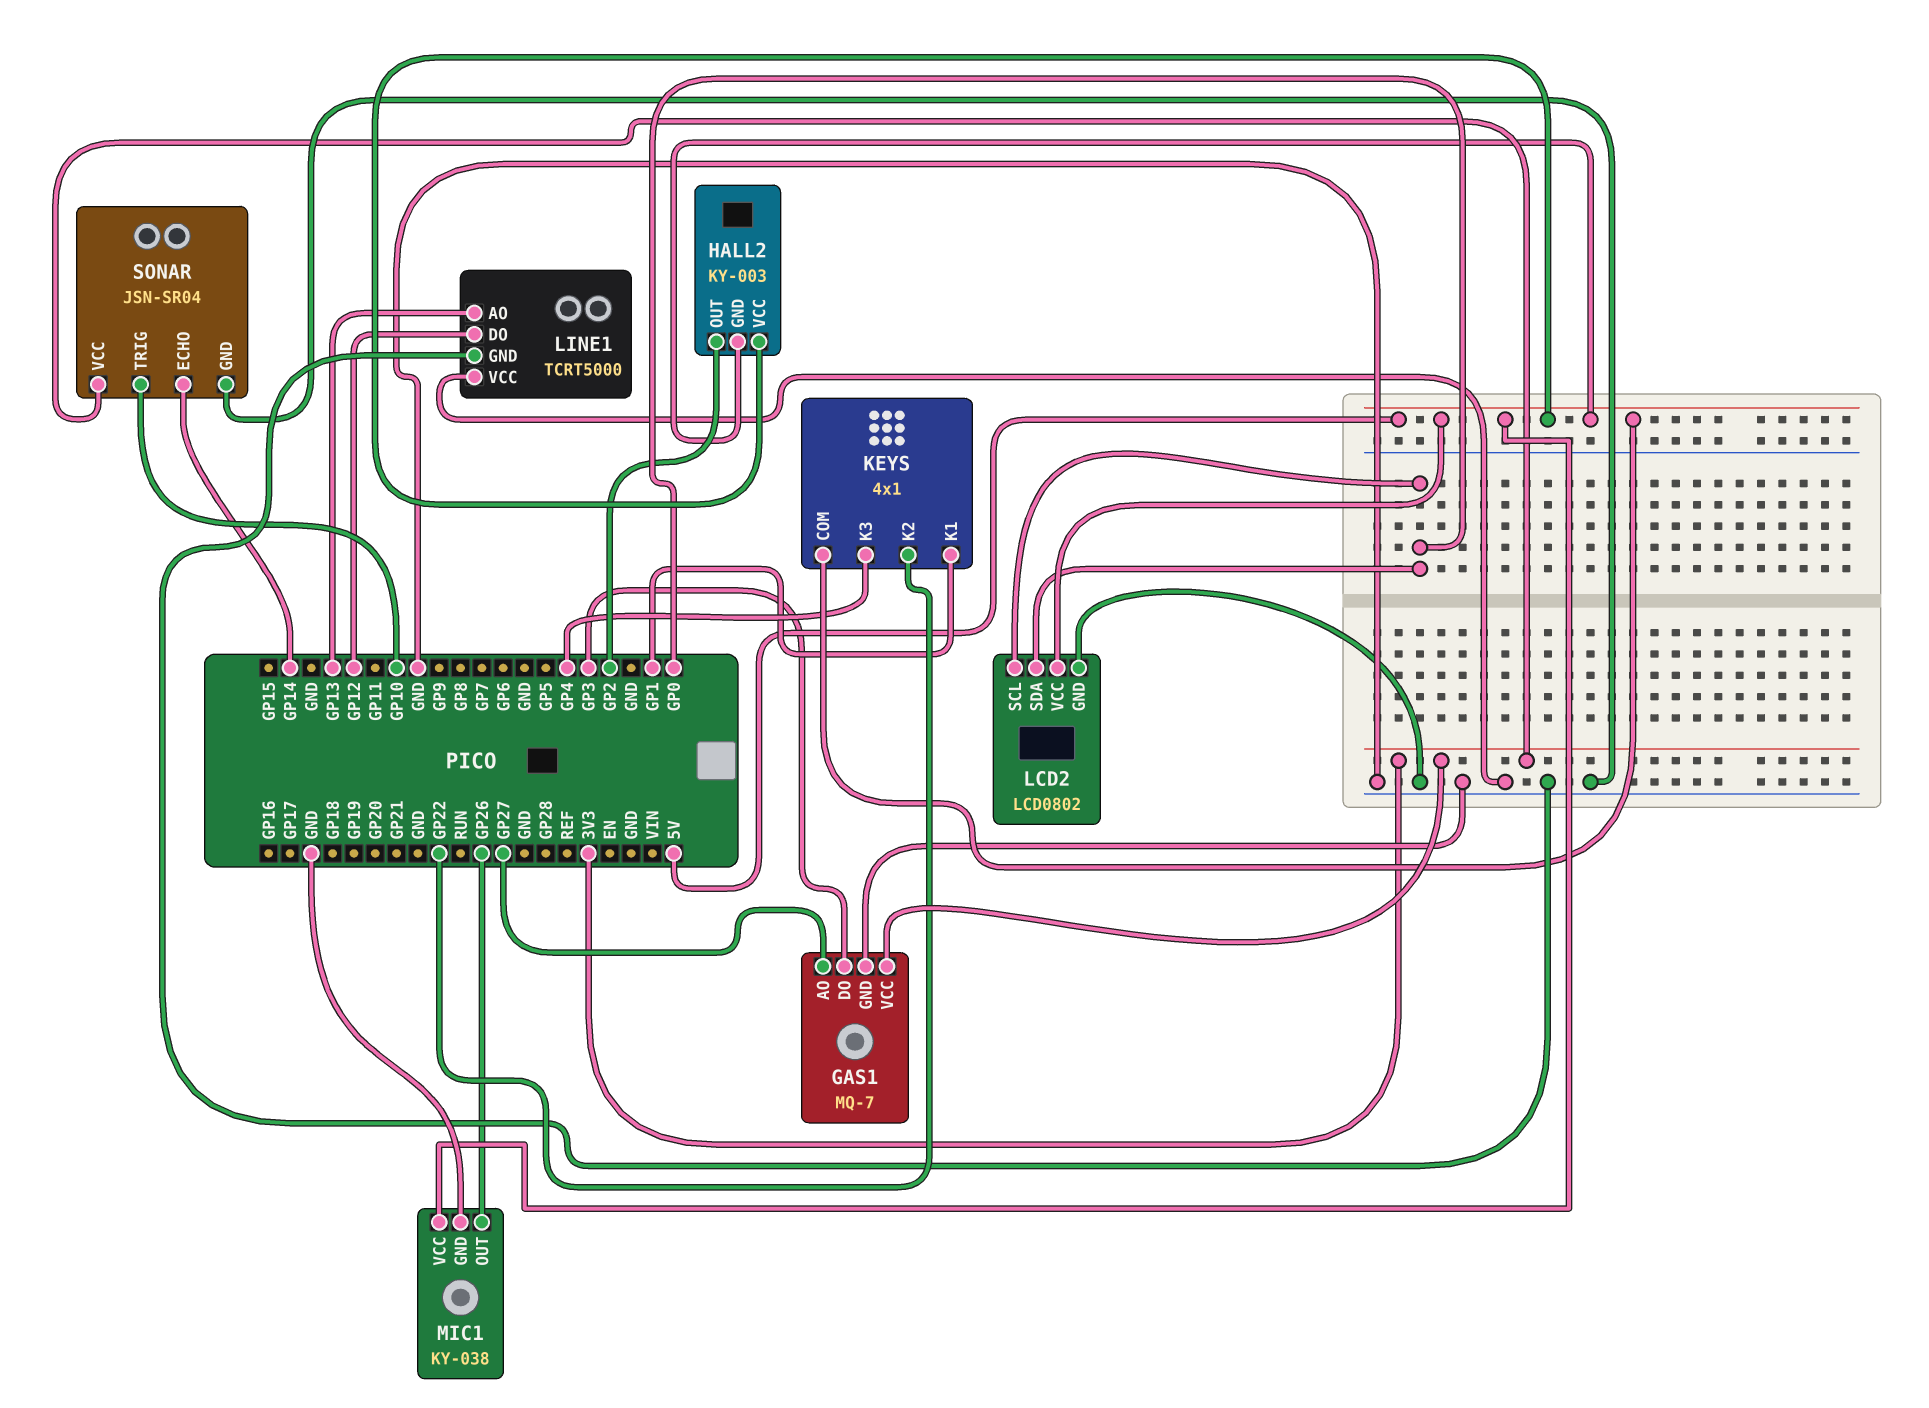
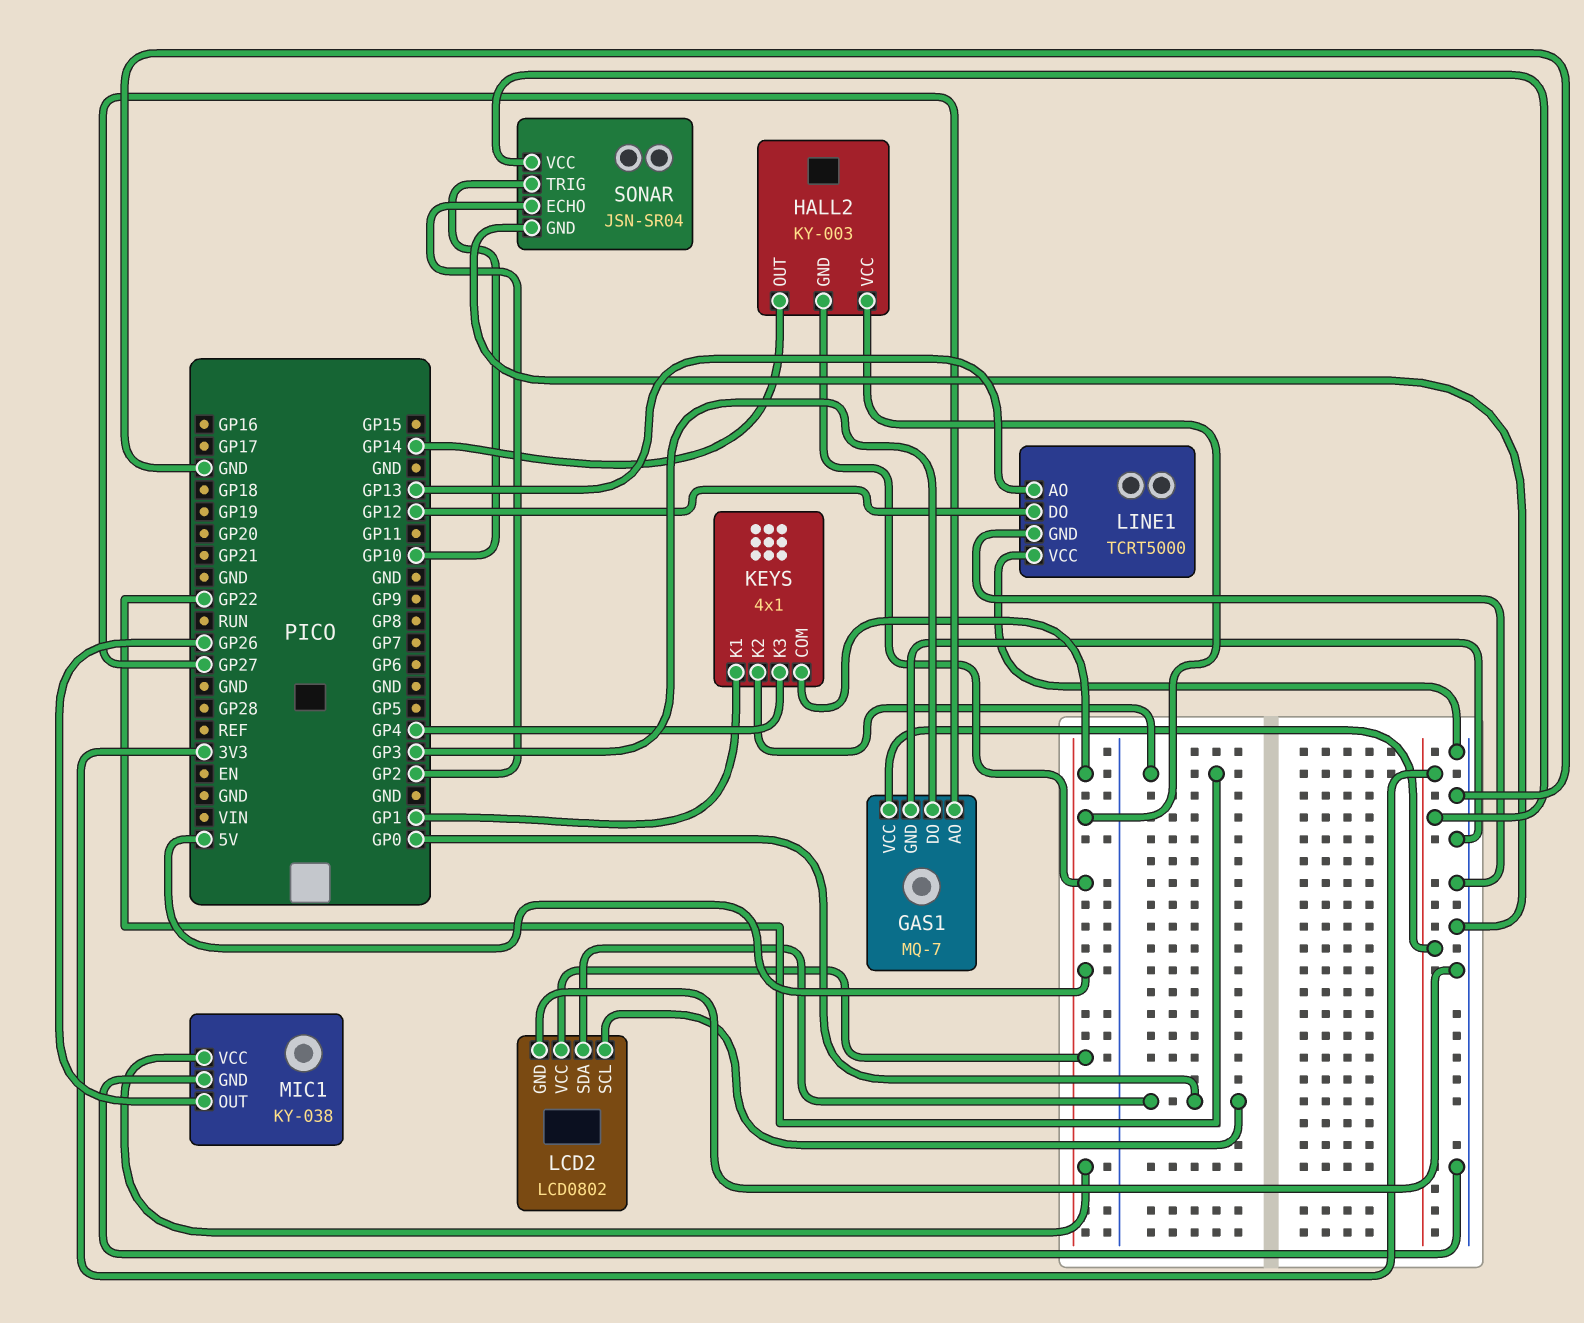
HALL2 pin OUT: GP2 -> GP14
SONAR pin ECHO: GP14 -> GP2

